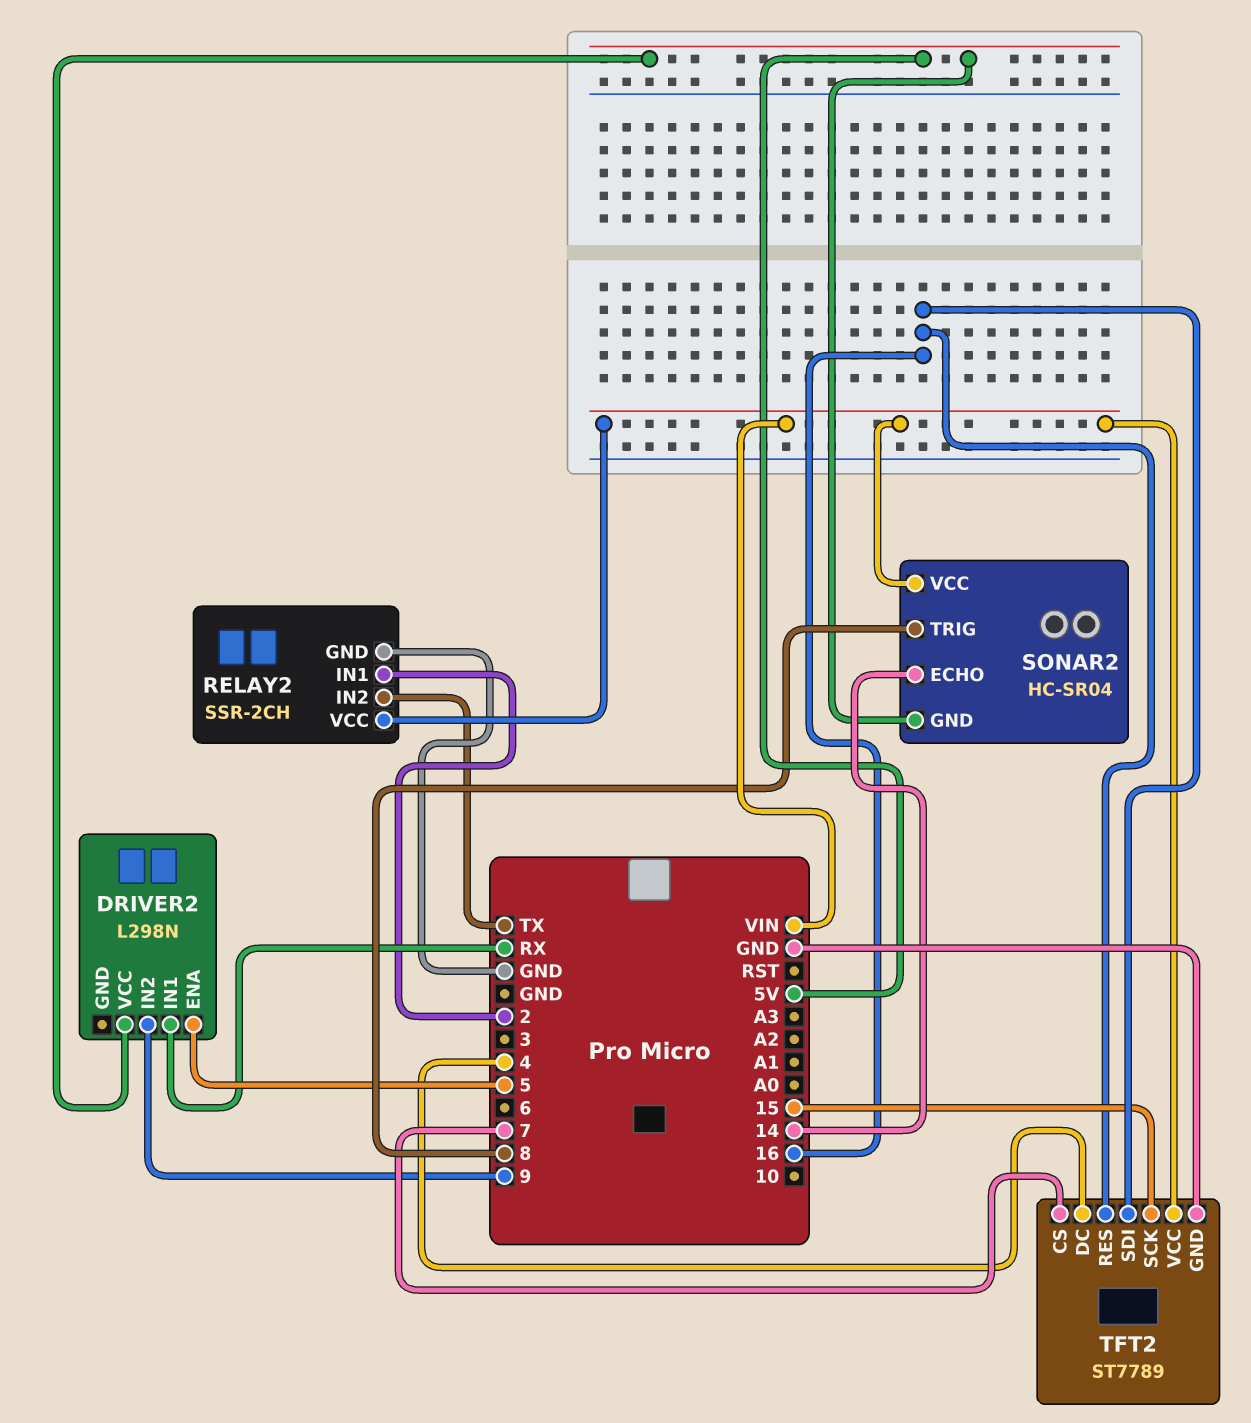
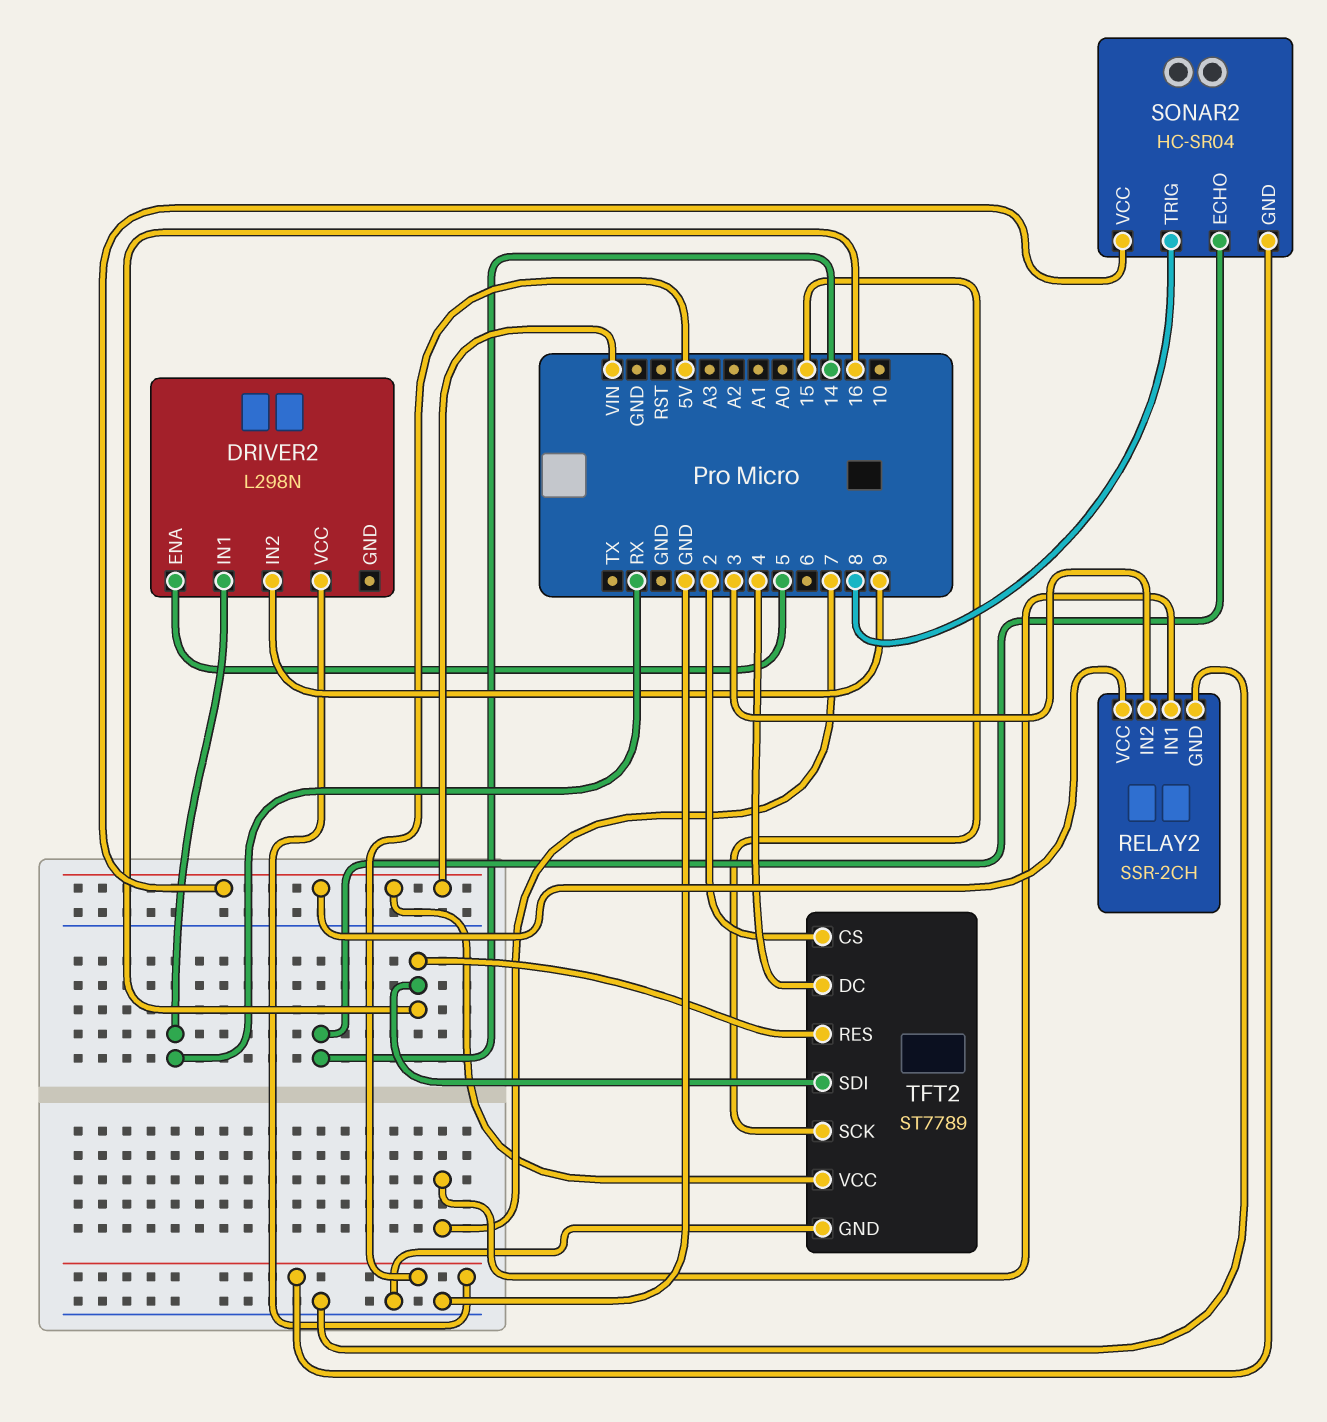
RELAY2 pin IN1: 2 -> 7
RELAY2 pin IN2: TX -> 3
TFT2 pin CS: 7 -> 2

